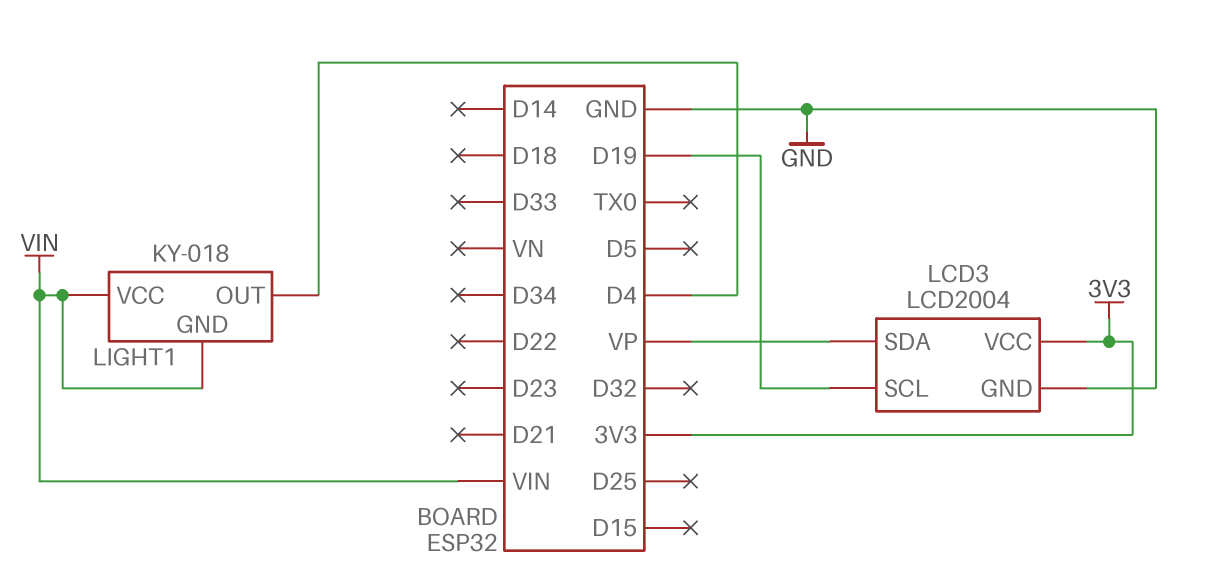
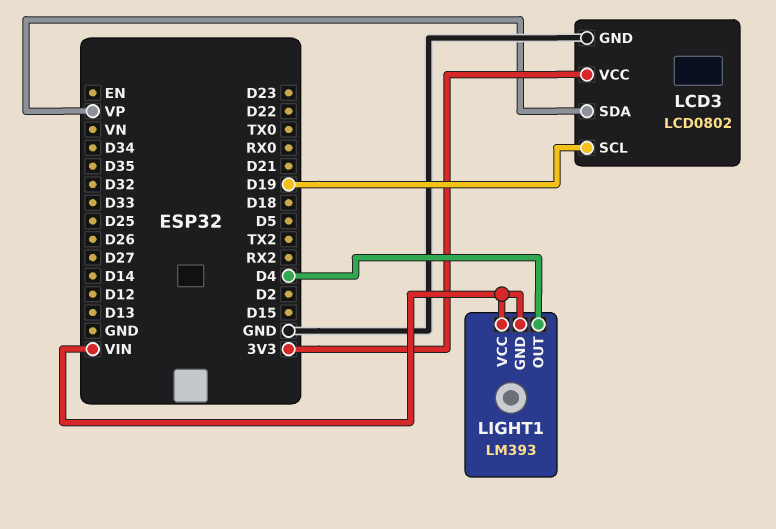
LCD3: LCD2004 -> LCD0802
LIGHT1: KY-018 -> LM393

